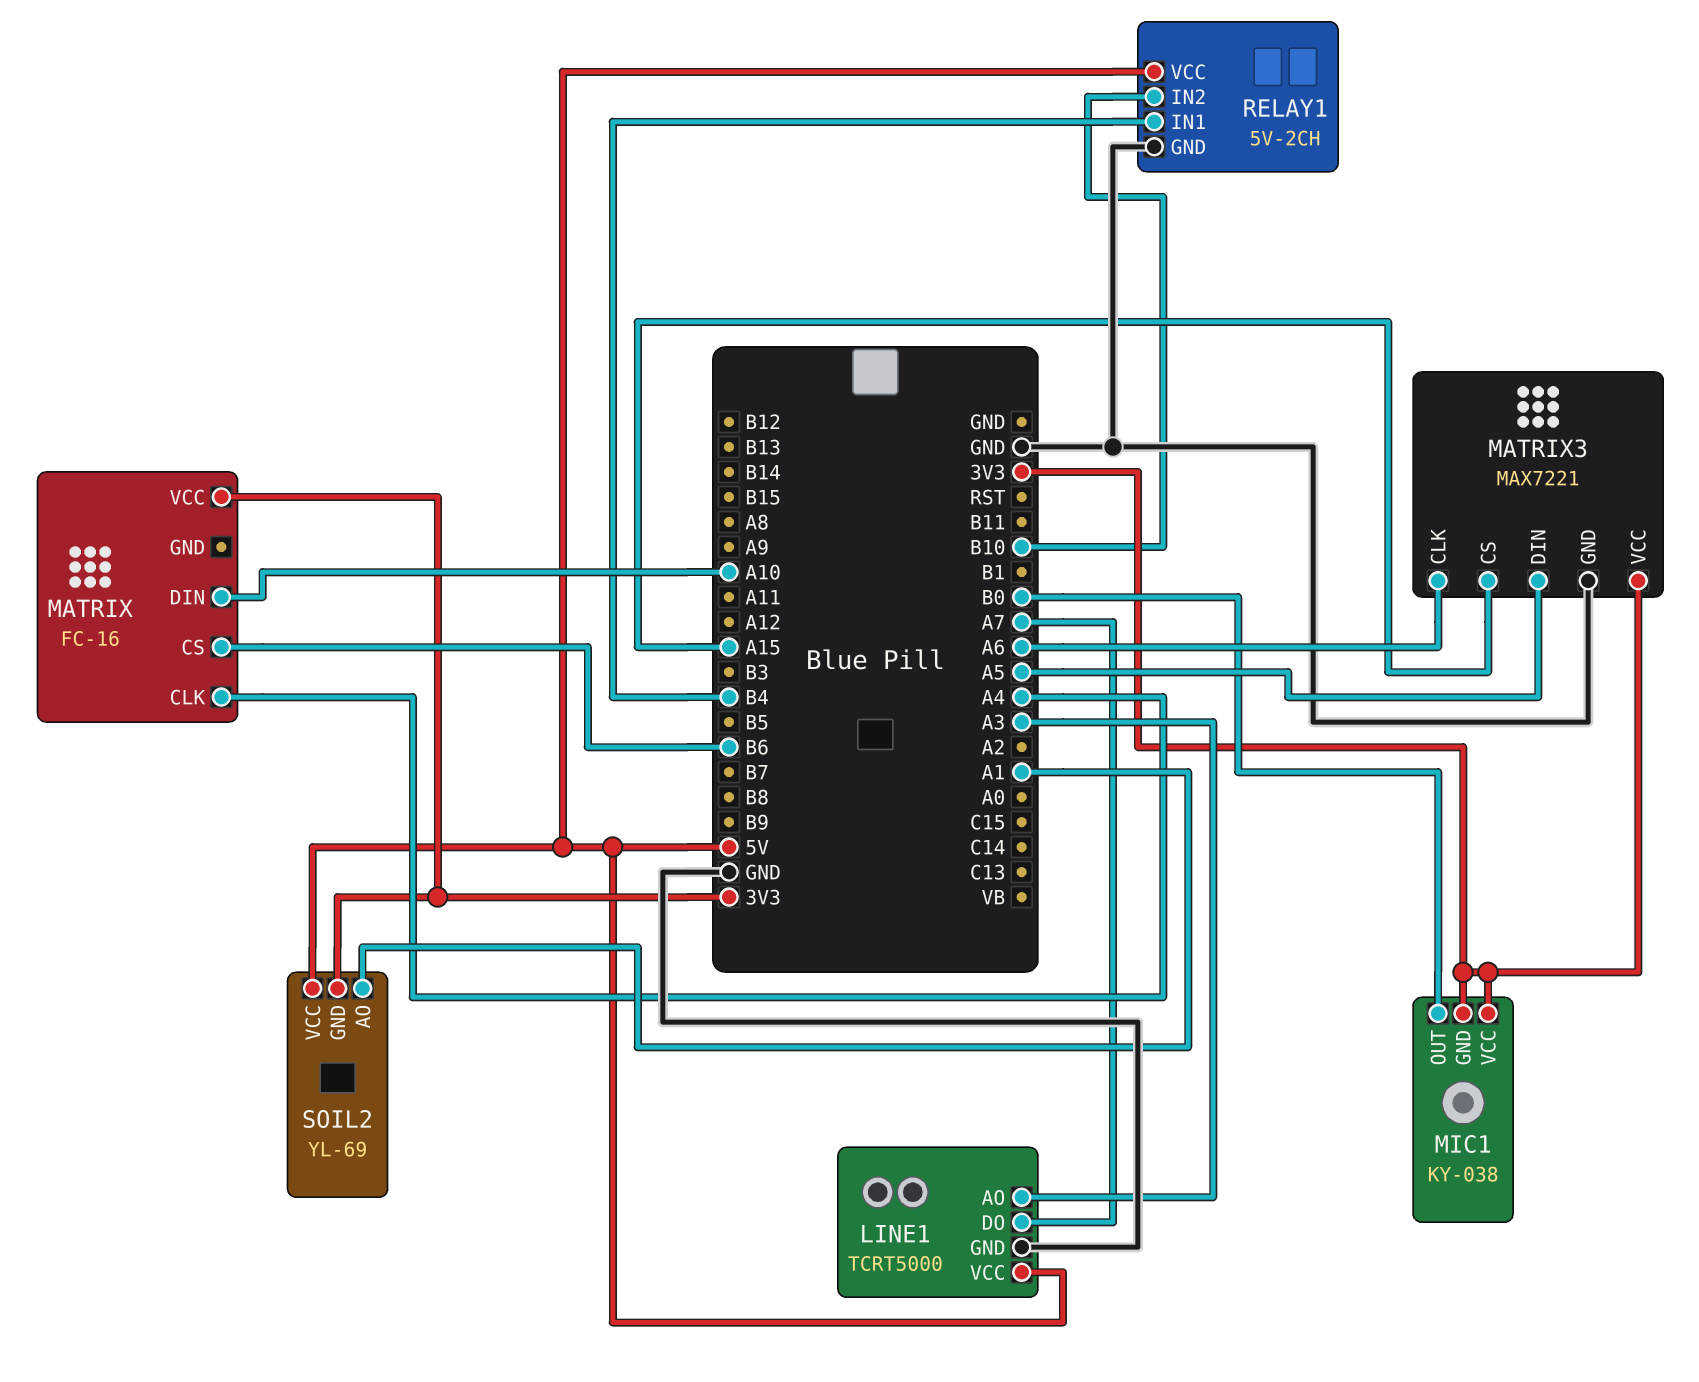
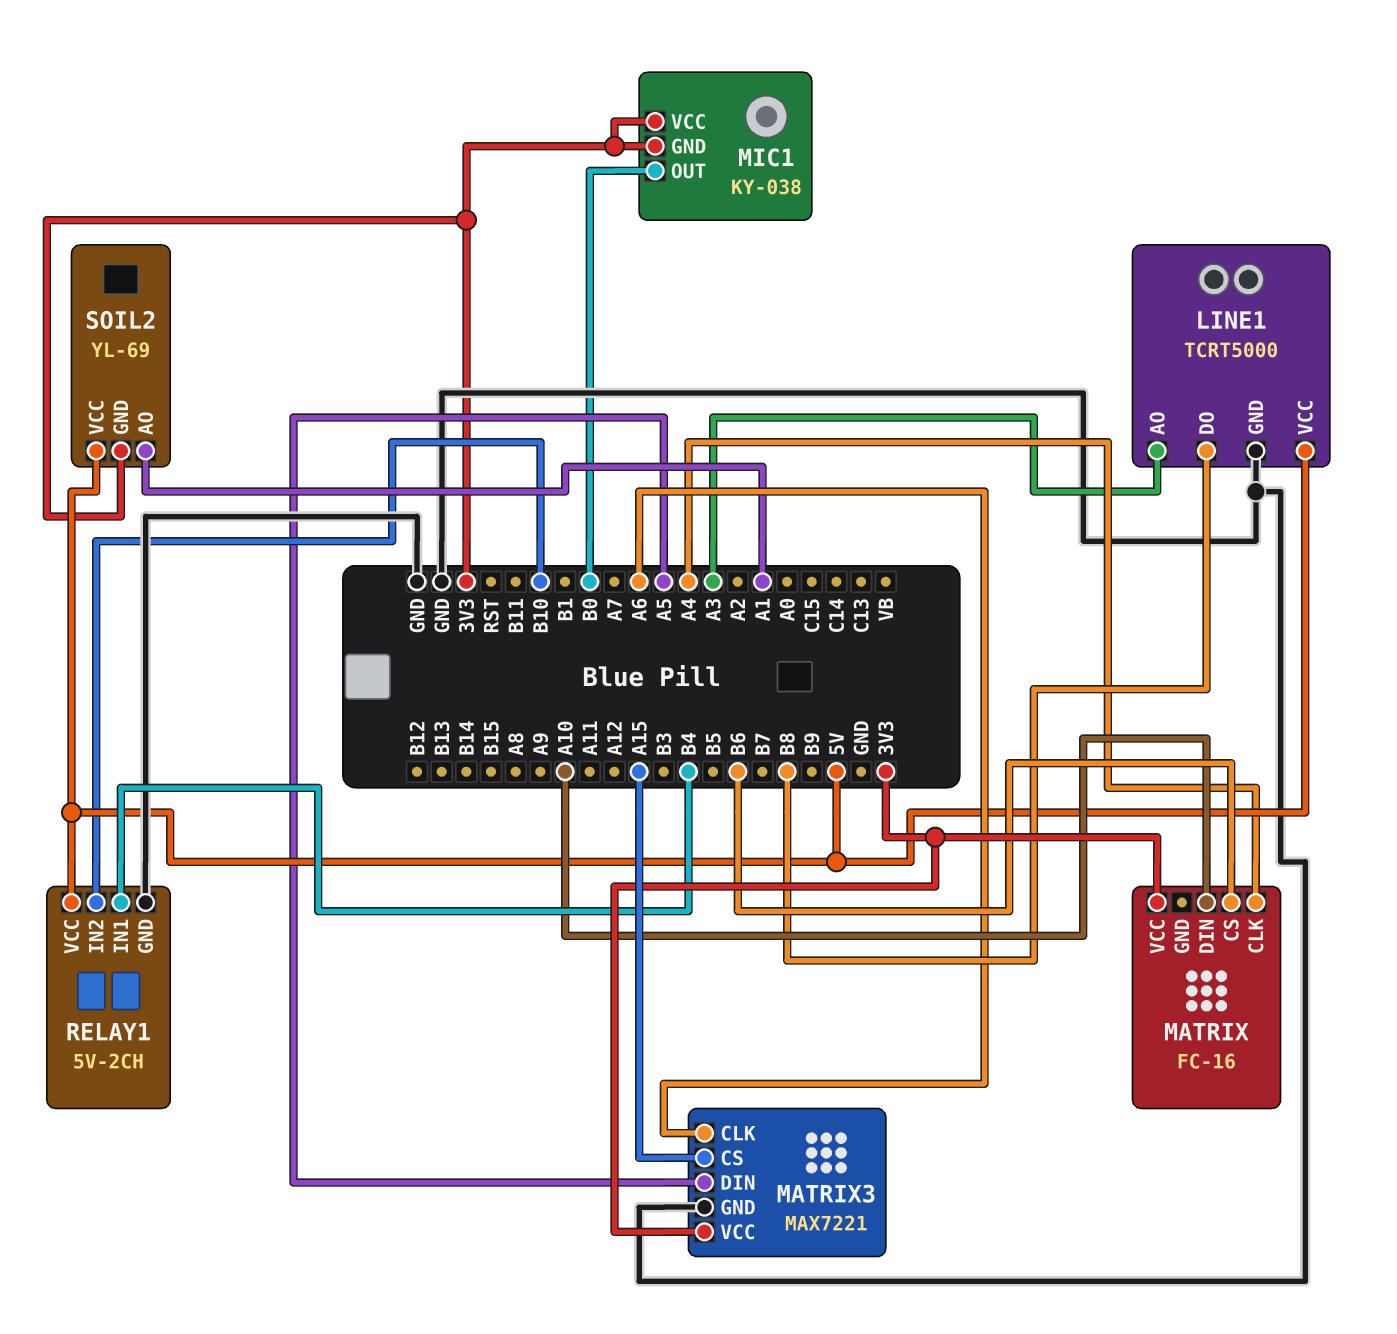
LINE1 pin DO: A7 -> B8

